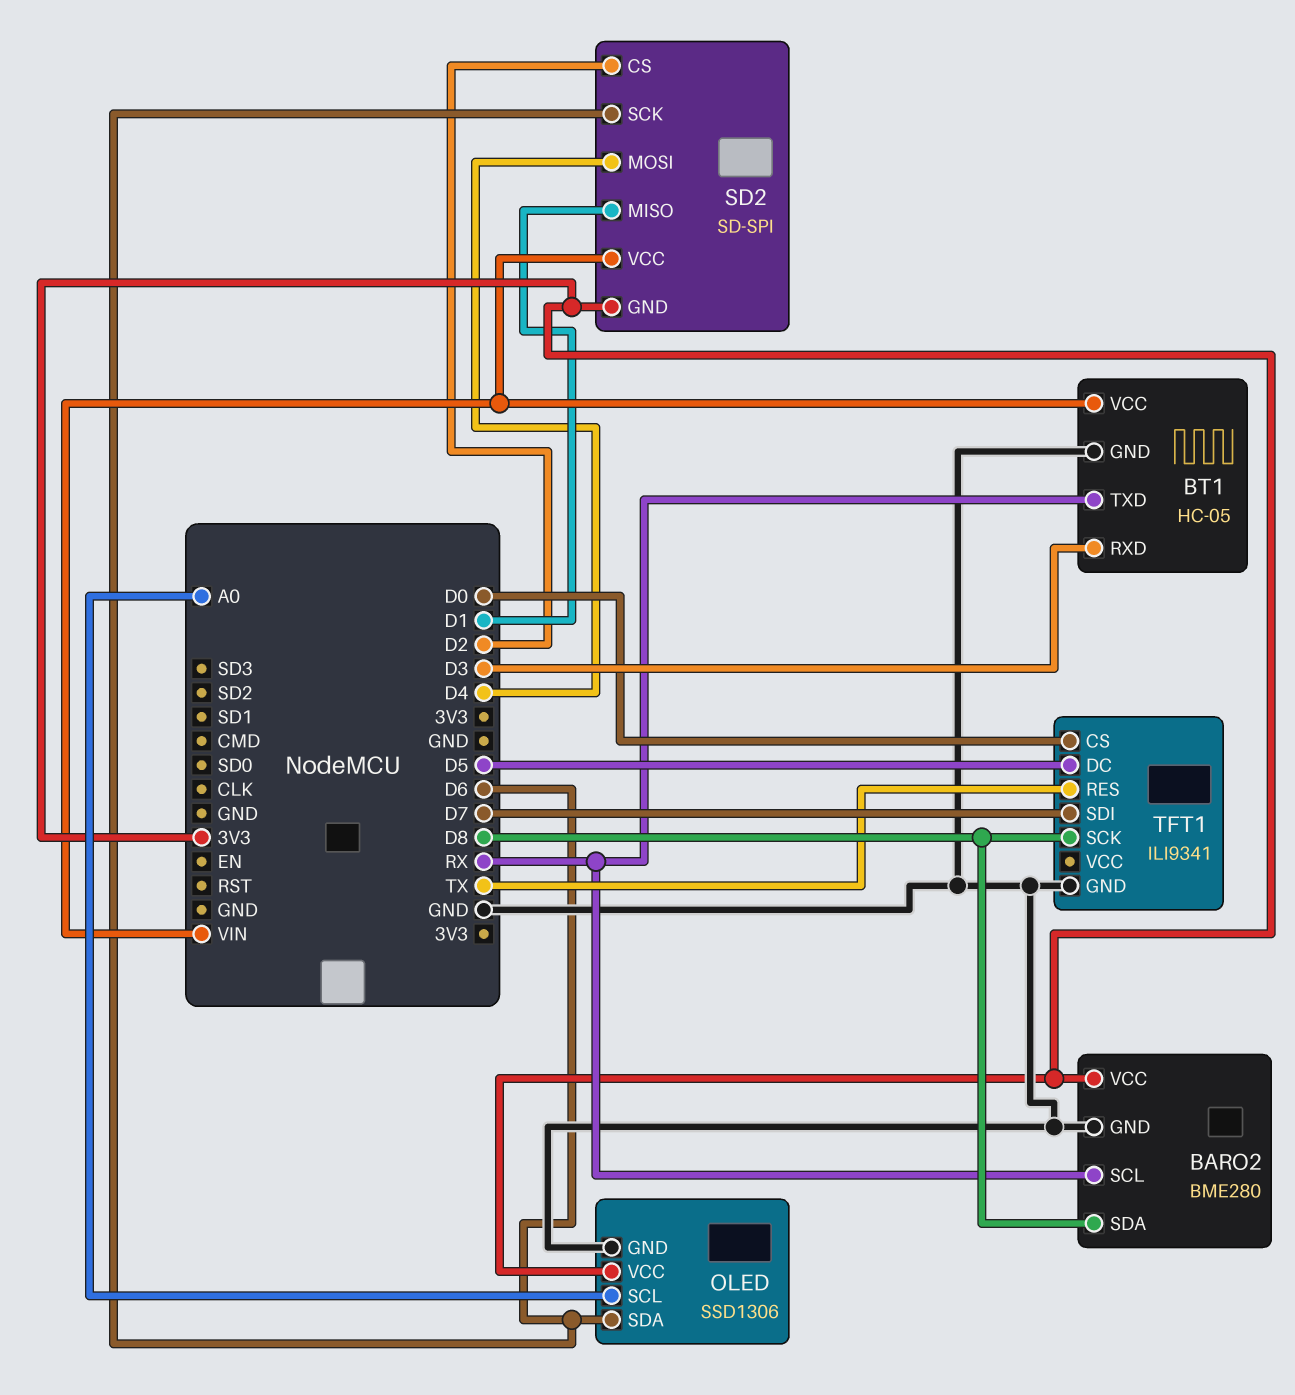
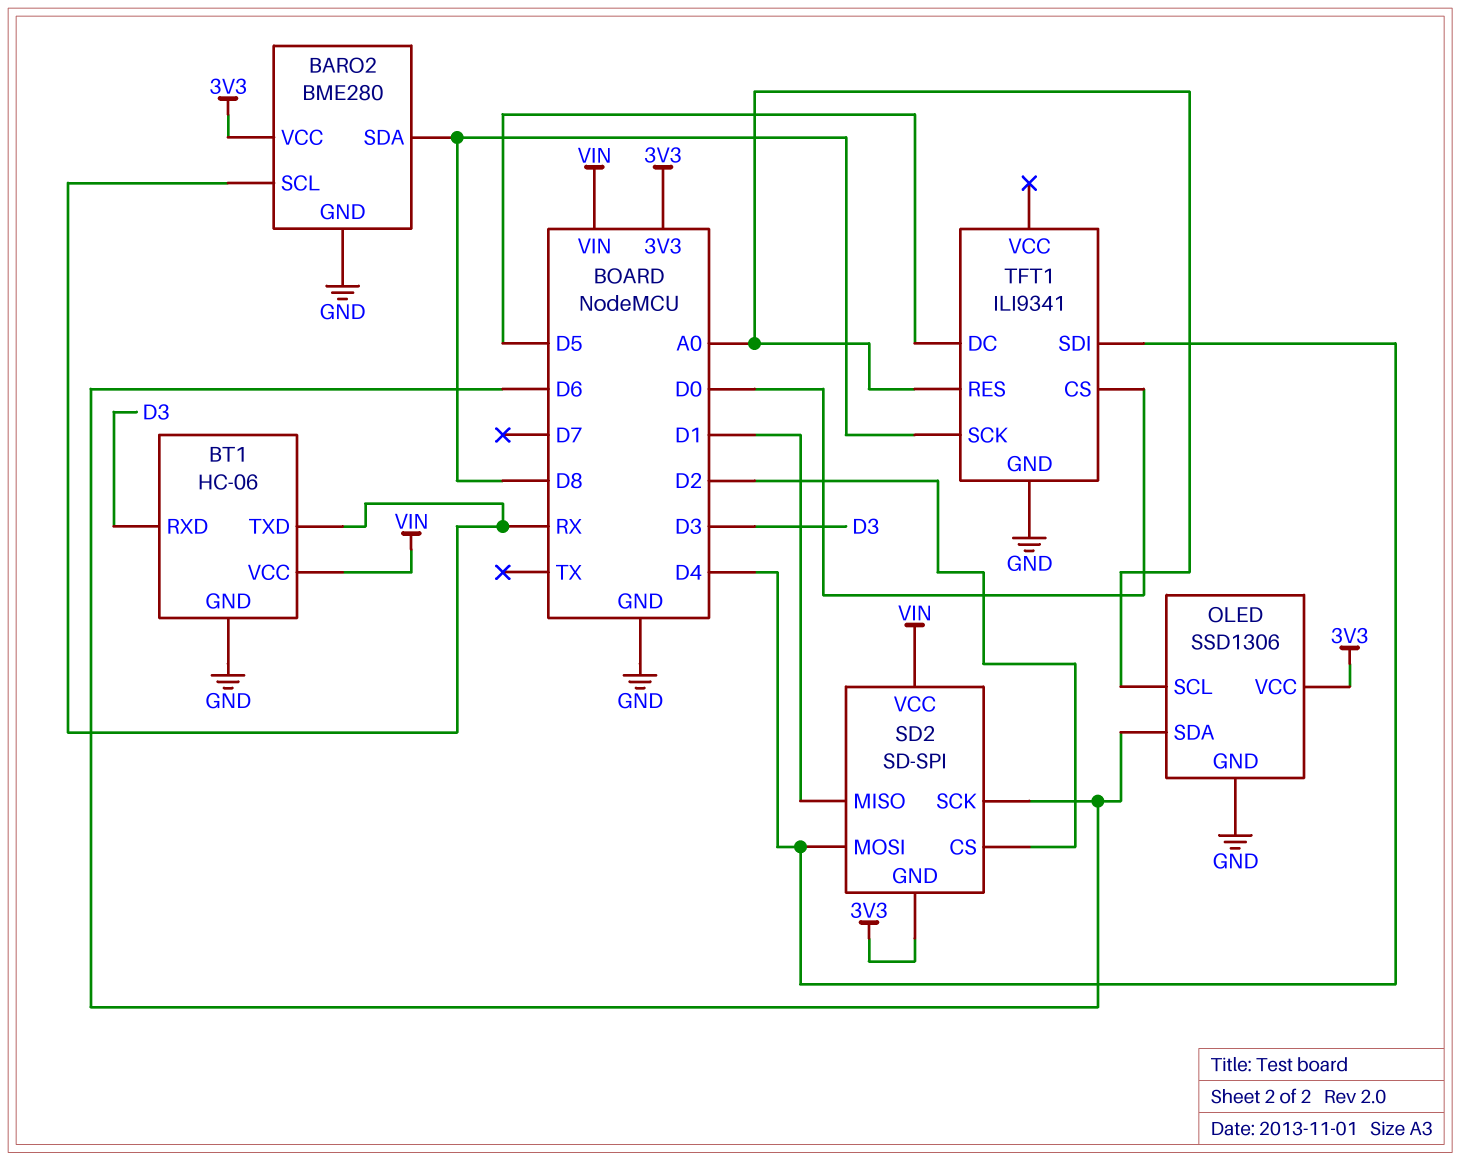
BT1: HC-05 -> HC-06
TFT1 pin RES: TX -> A0
TFT1 pin SDI: D7 -> D4

